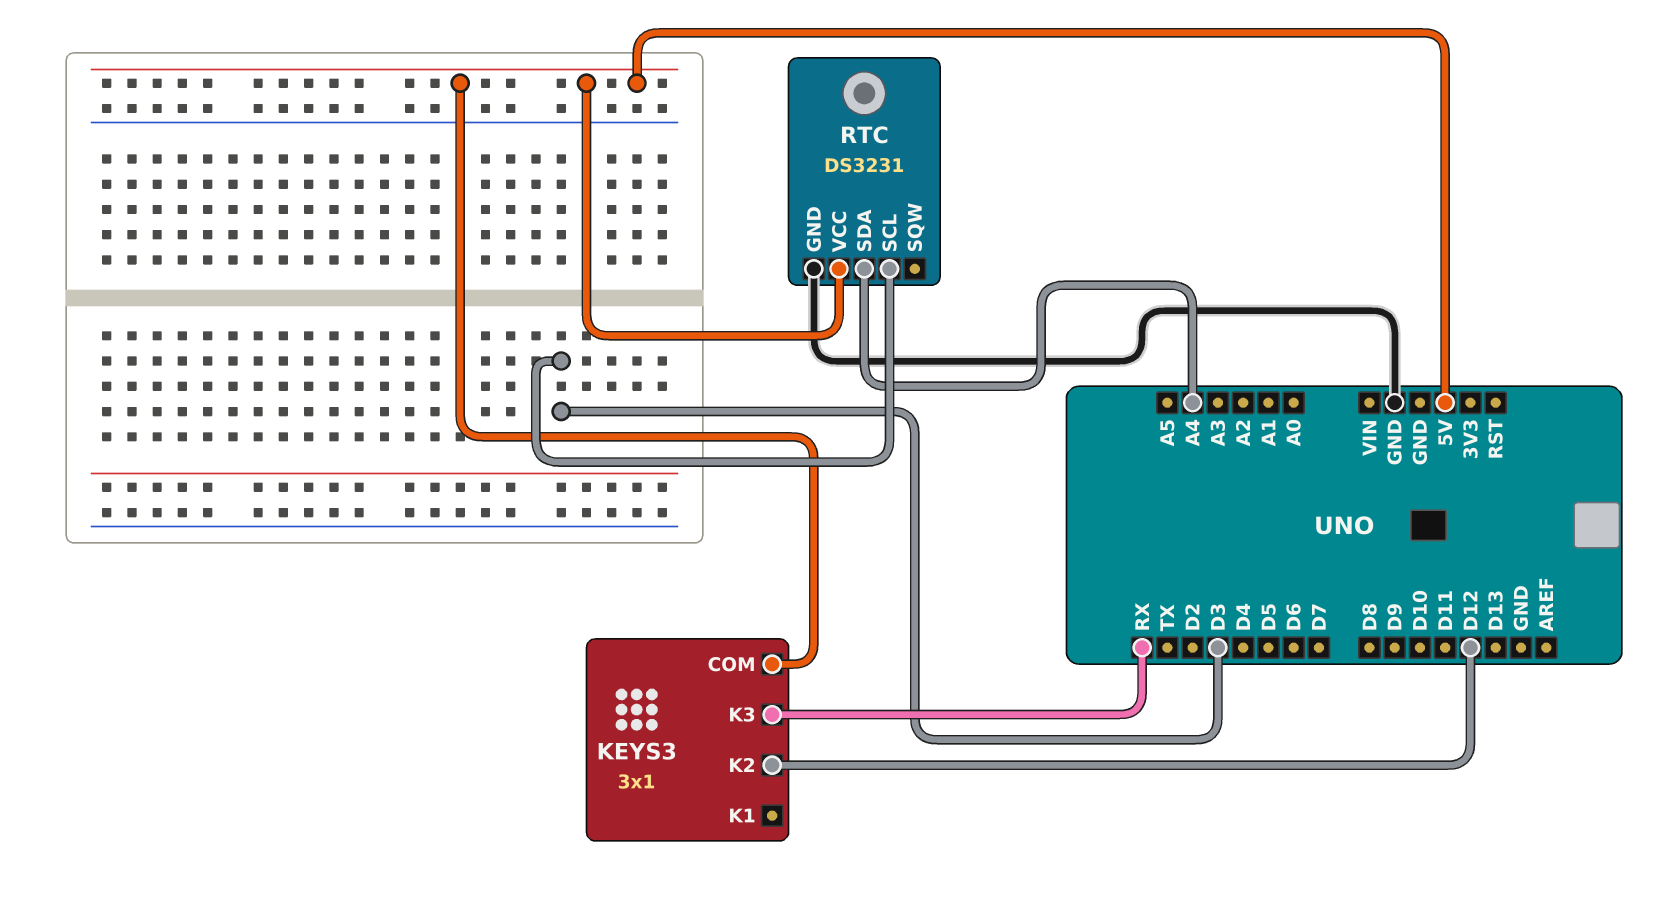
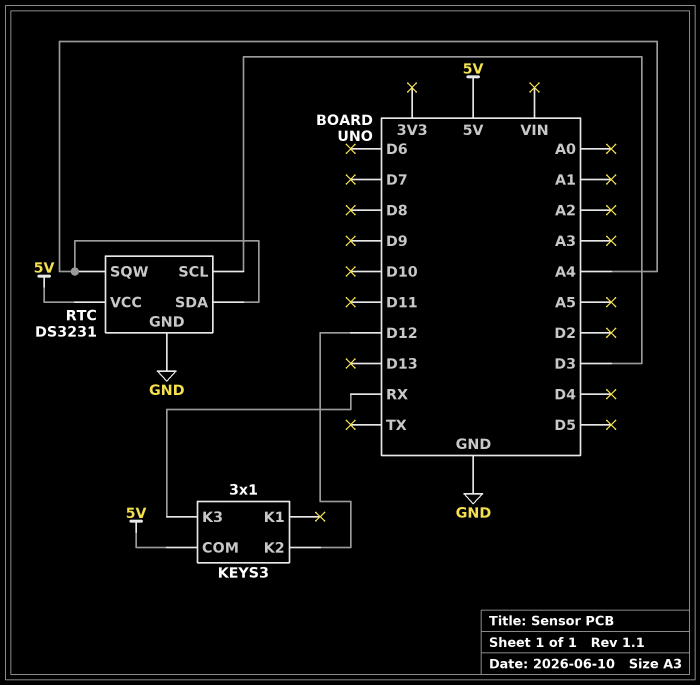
RTC pin SQW: none -> A4

